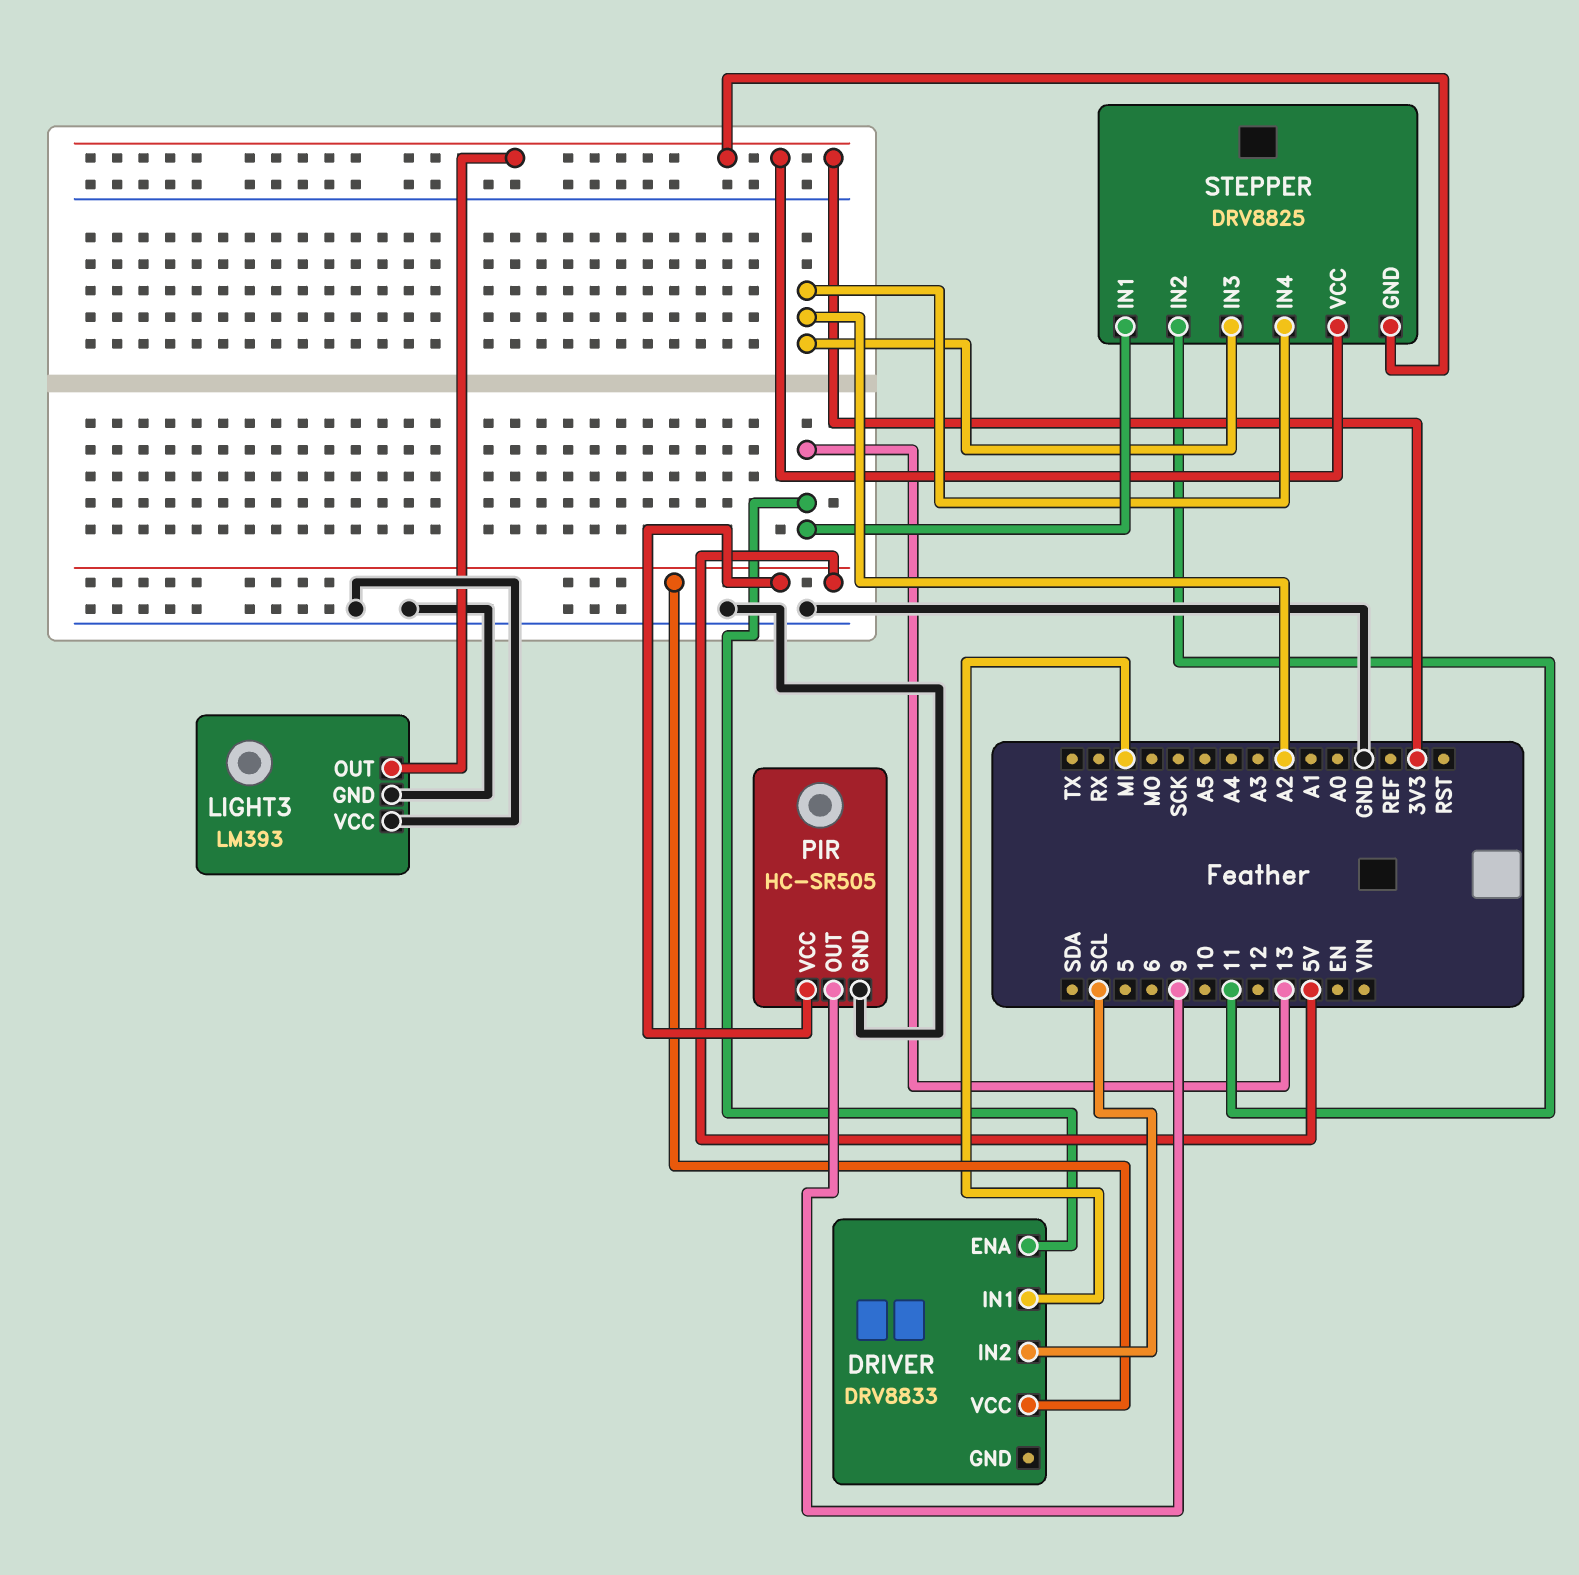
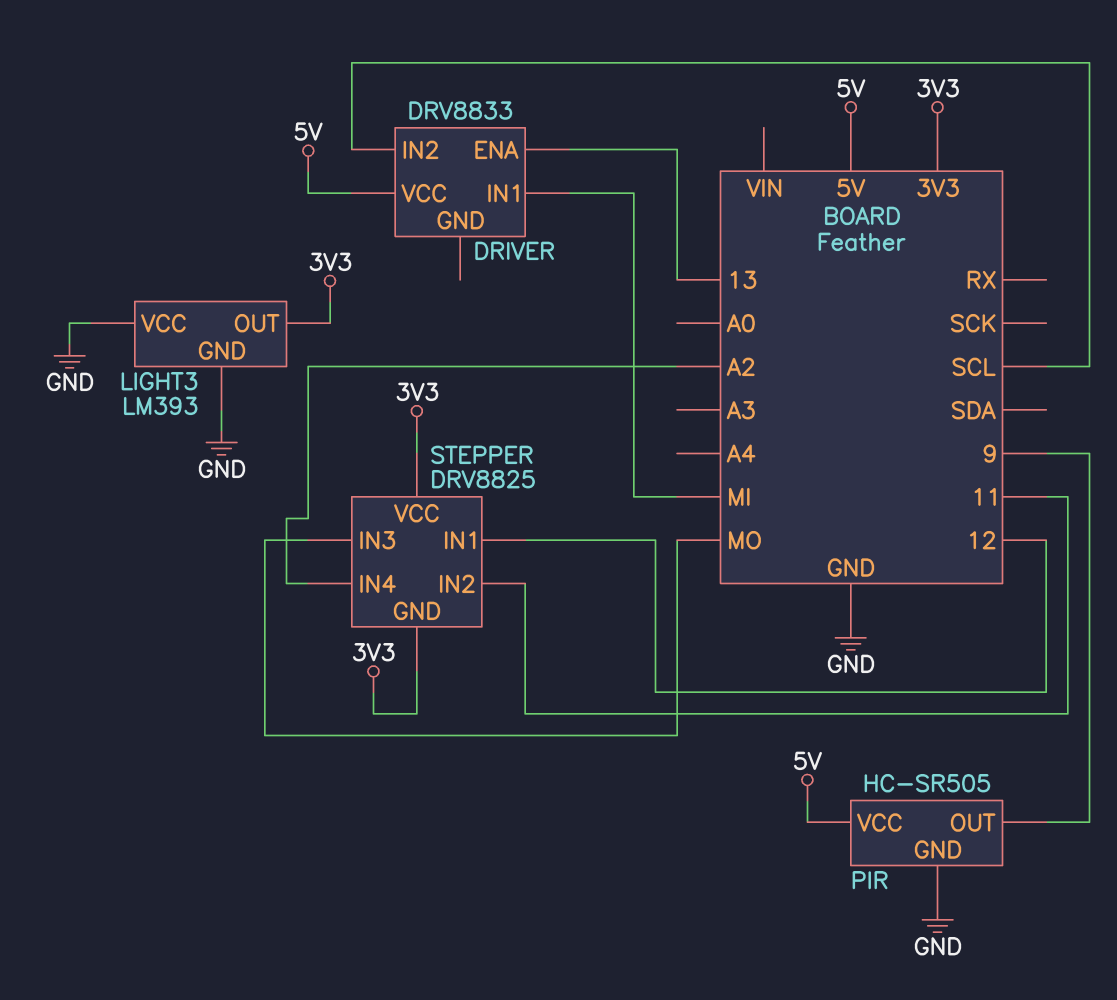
STEPPER pin IN1: 13 -> 12
STEPPER pin IN3: A2 -> MO

